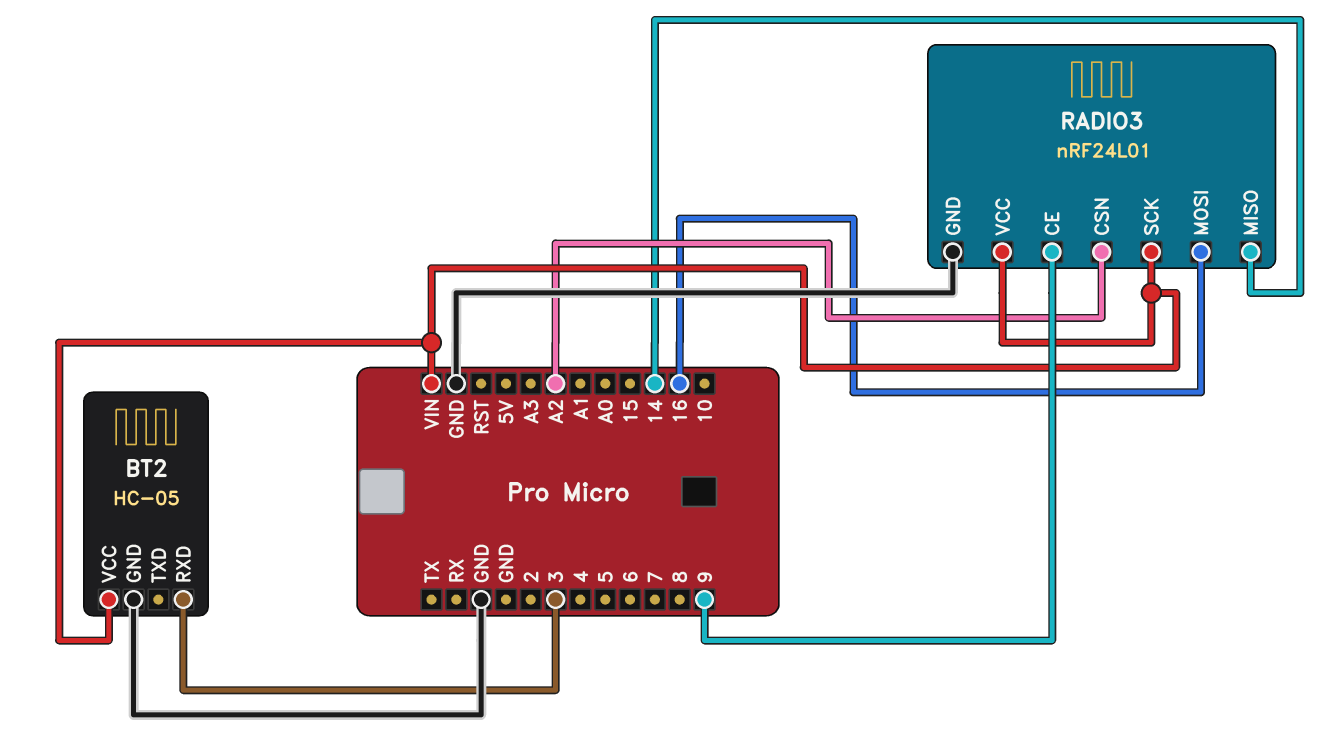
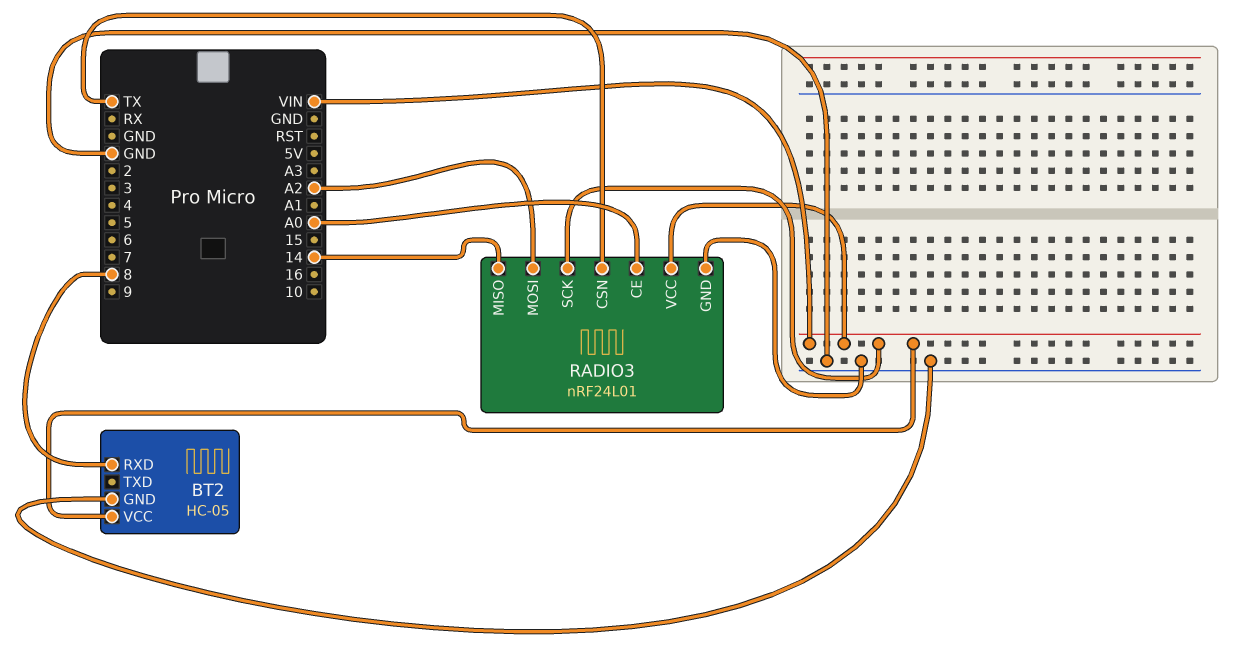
BT2 pin RXD: 3 -> 8
RADIO3 pin CE: 9 -> A0
RADIO3 pin CSN: A2 -> TX
RADIO3 pin MOSI: 16 -> A2

